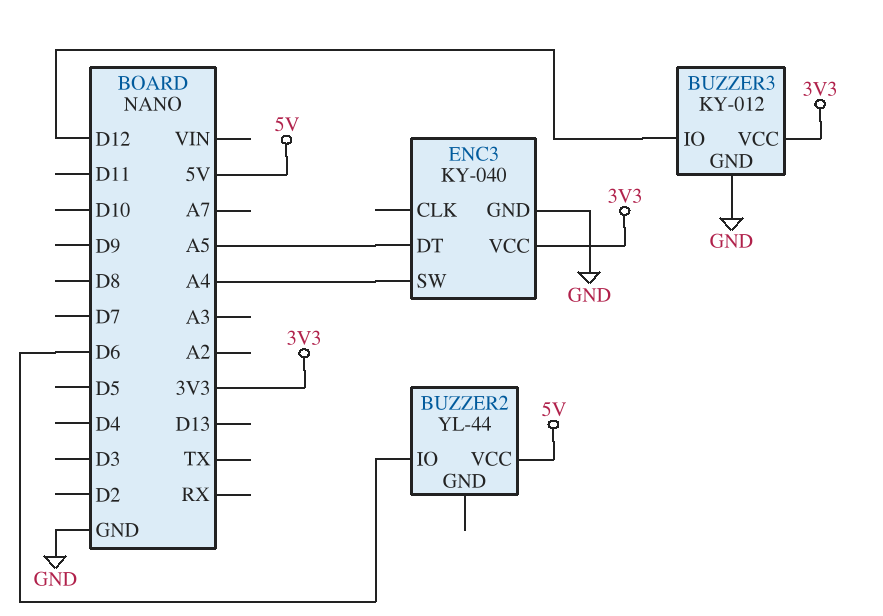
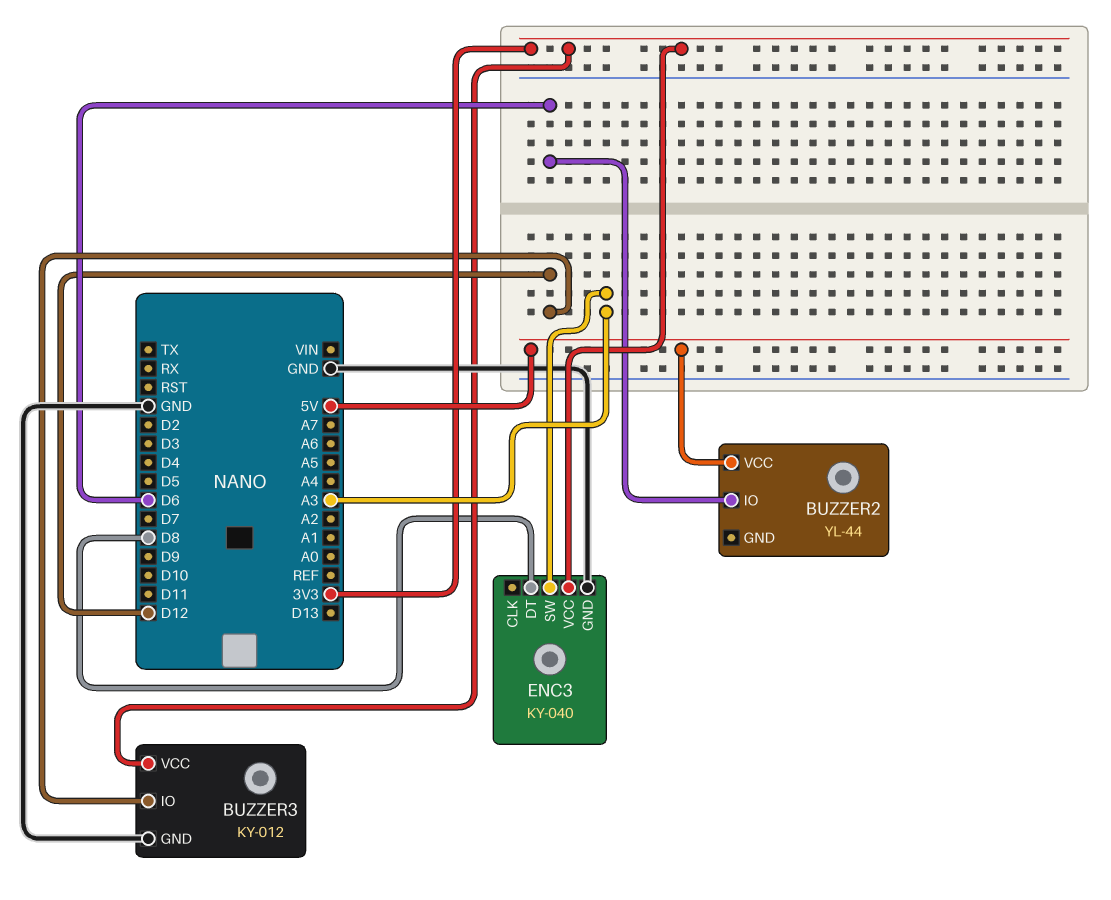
ENC3 pin DT: A5 -> D8
ENC3 pin SW: A4 -> A3

